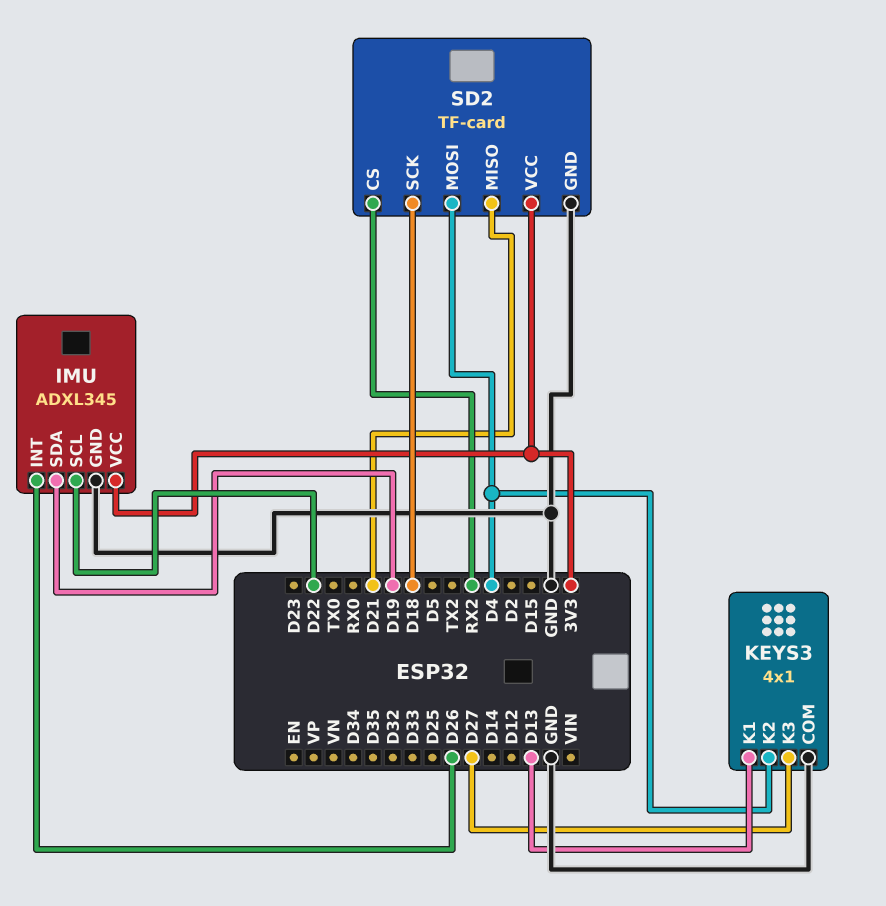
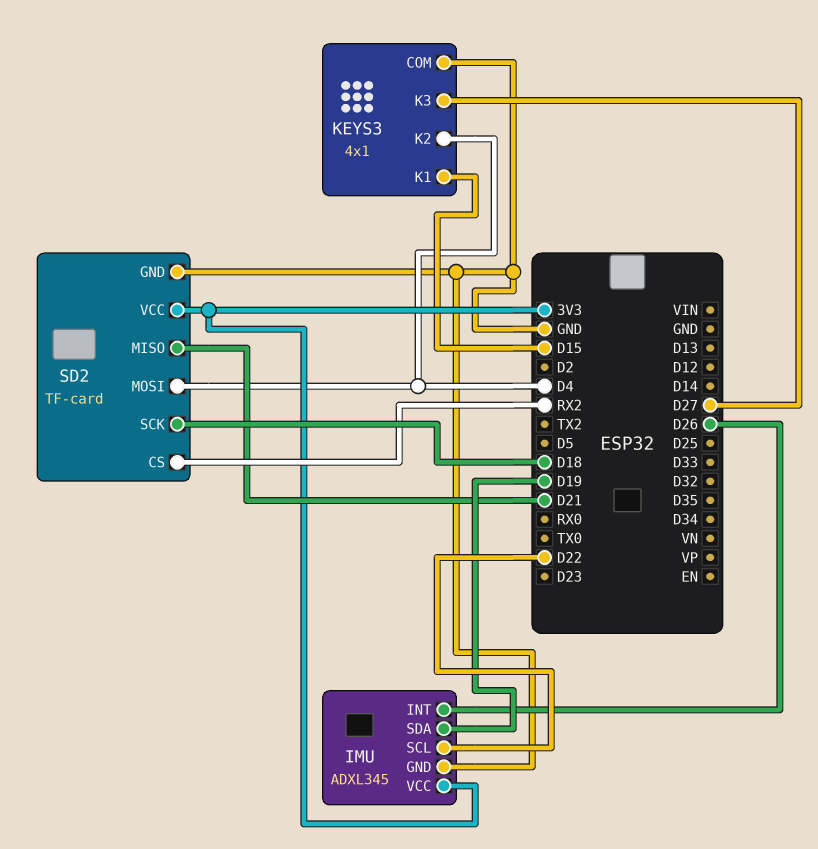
KEYS3 pin K1: D13 -> D15

